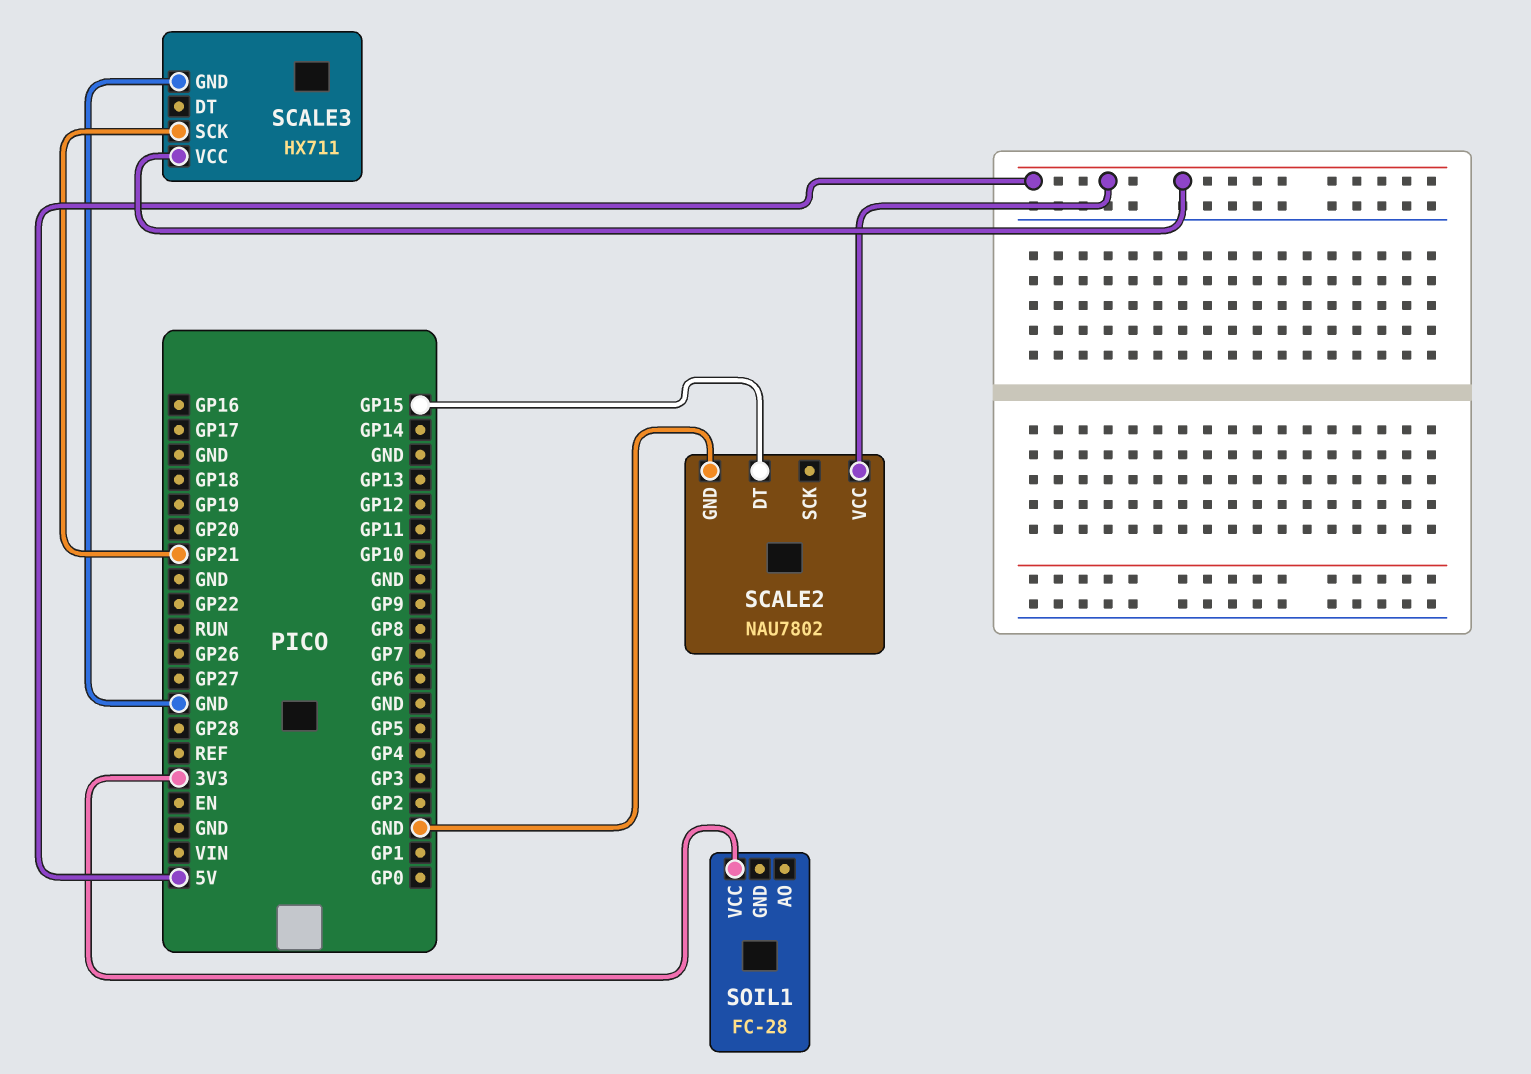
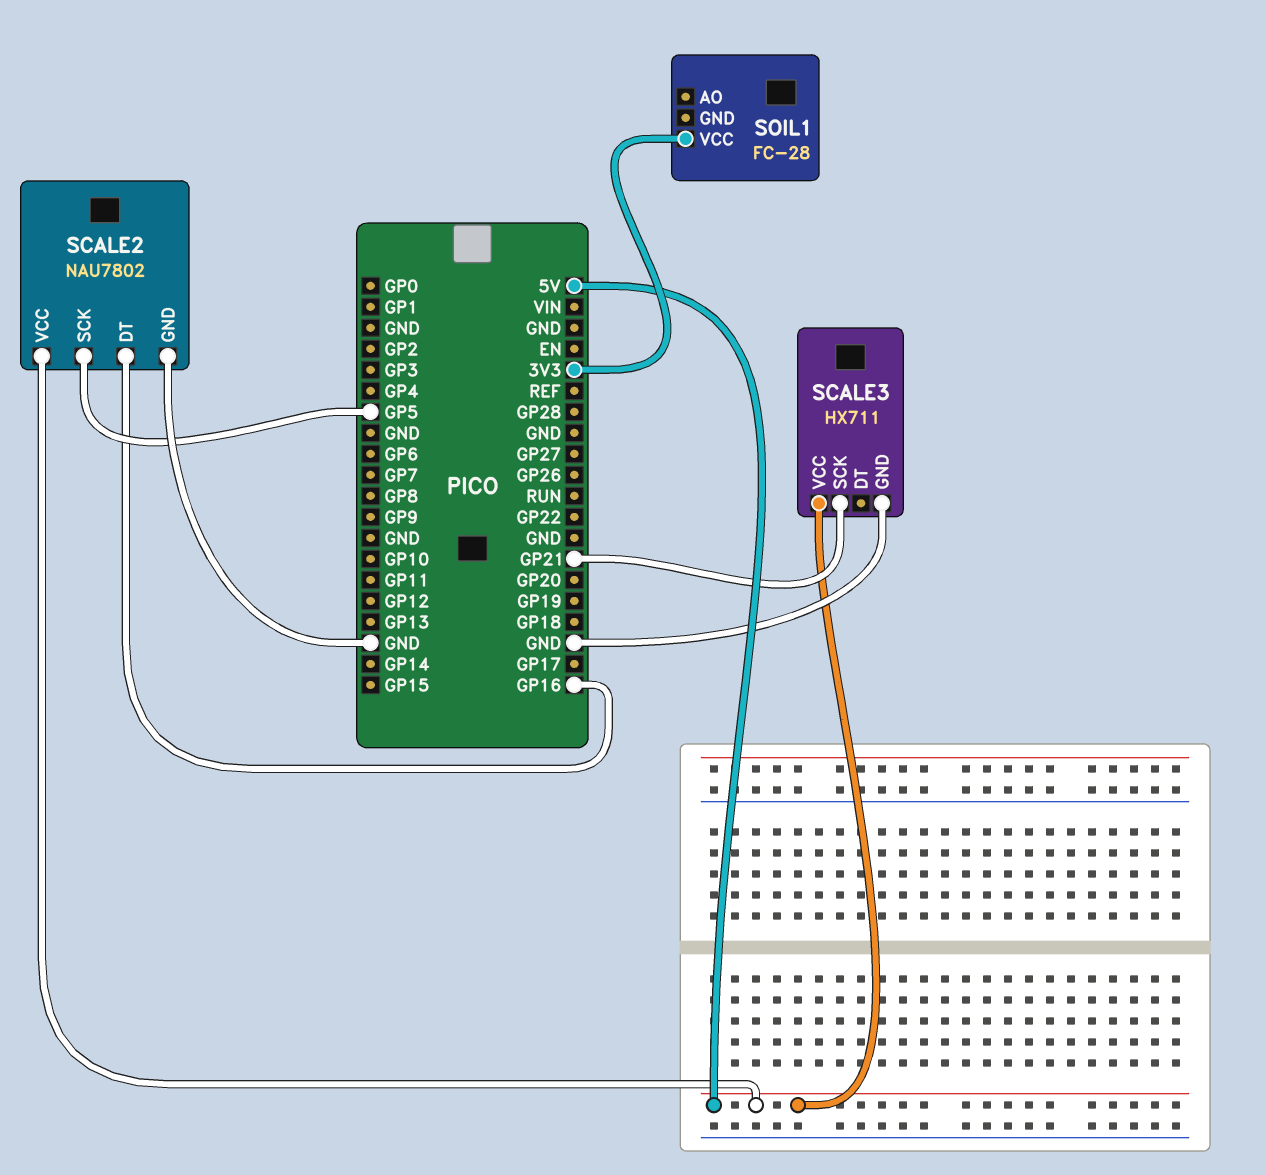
SCALE2 pin DT: GP15 -> GP16
SCALE2 pin SCK: none -> GP5

